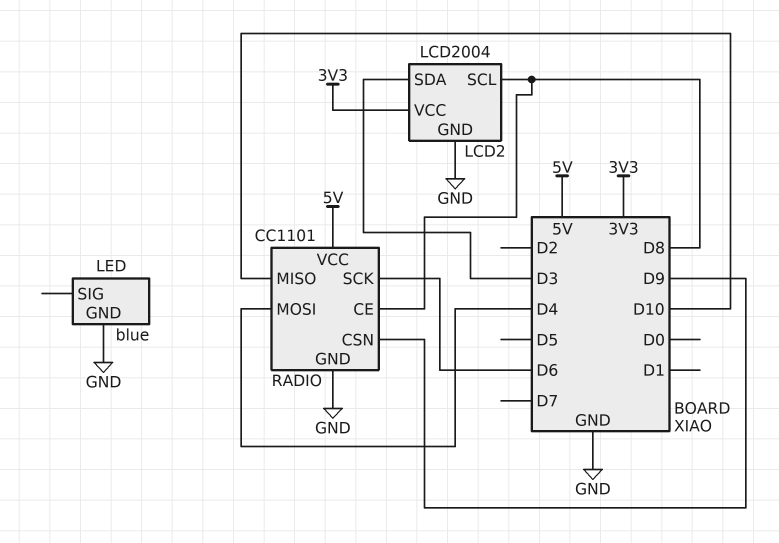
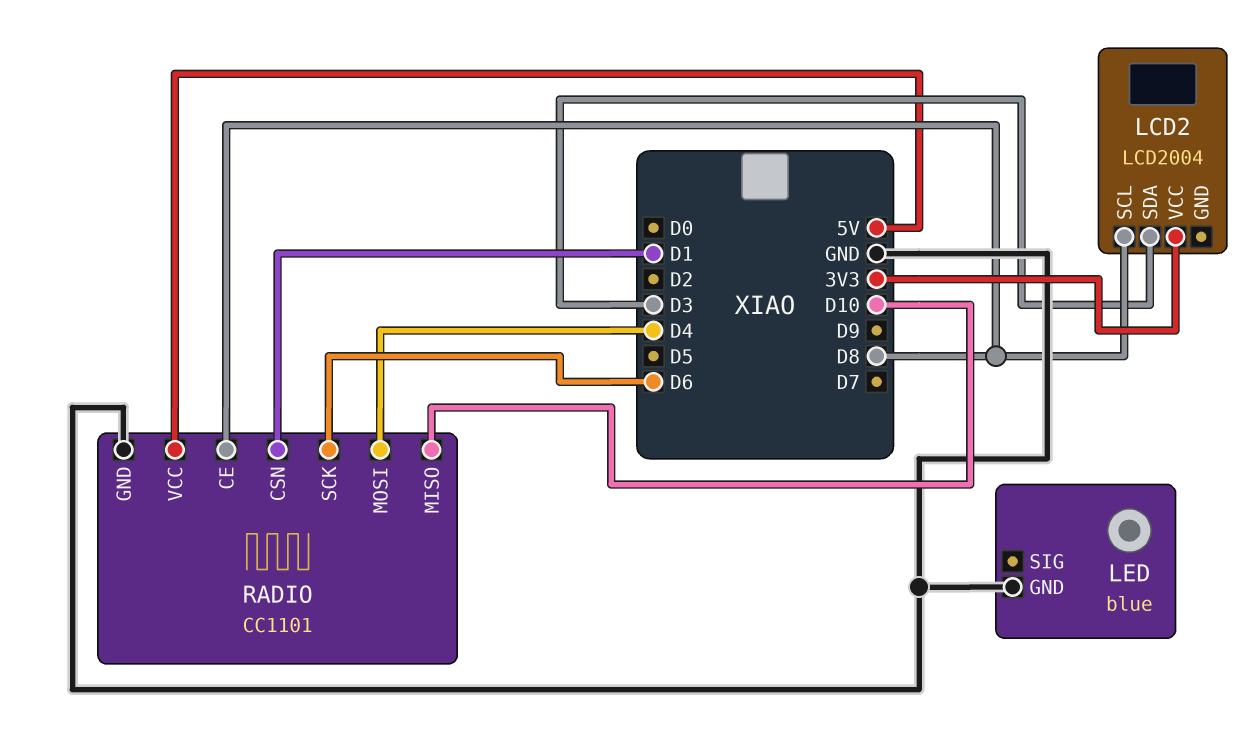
LCD2 pin GND: GND -> none
RADIO pin CSN: D9 -> D1

